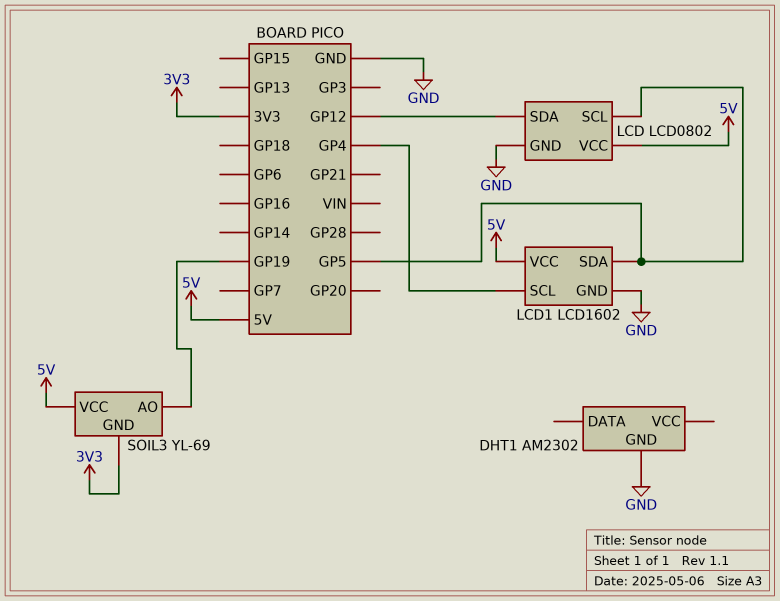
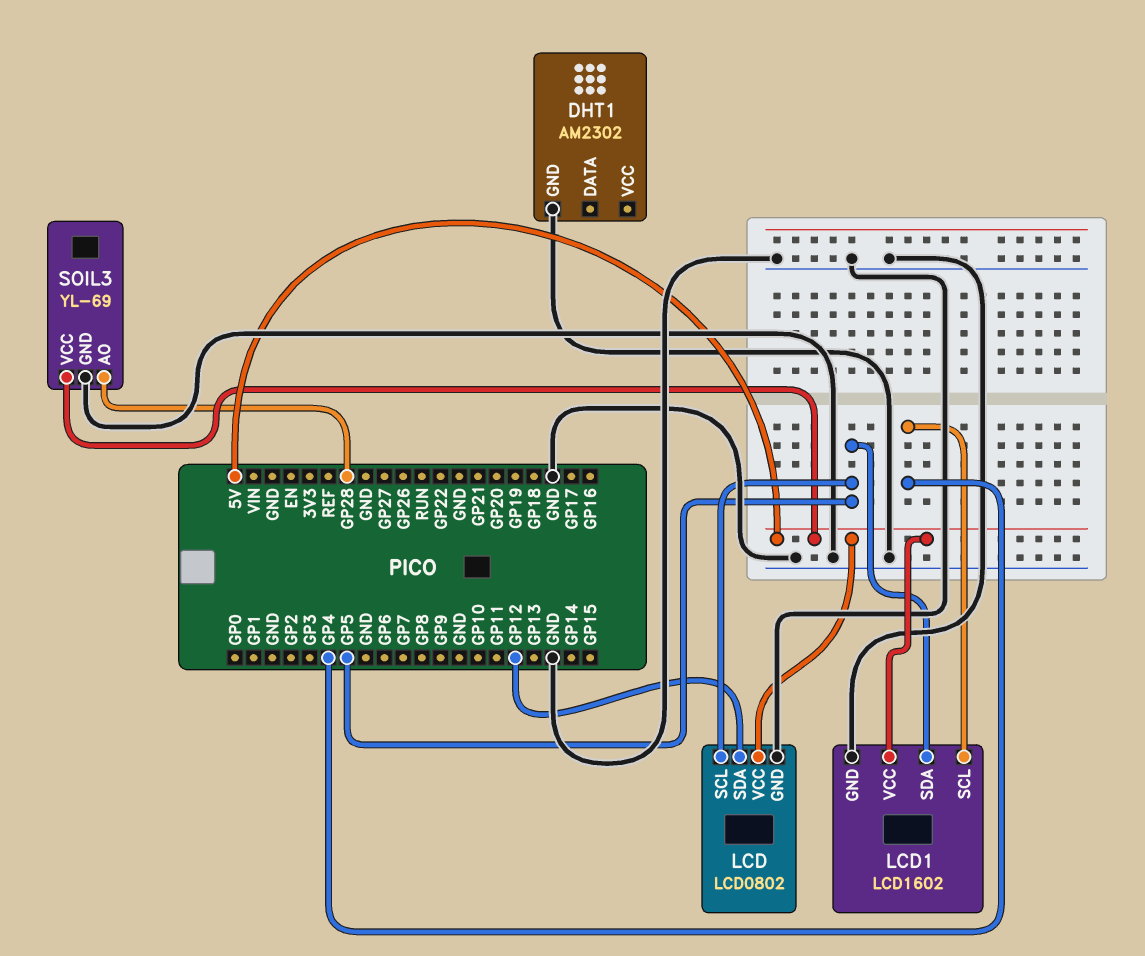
SOIL3 pin AO: GP19 -> GP28
SOIL3 pin GND: 3V3 -> GND

